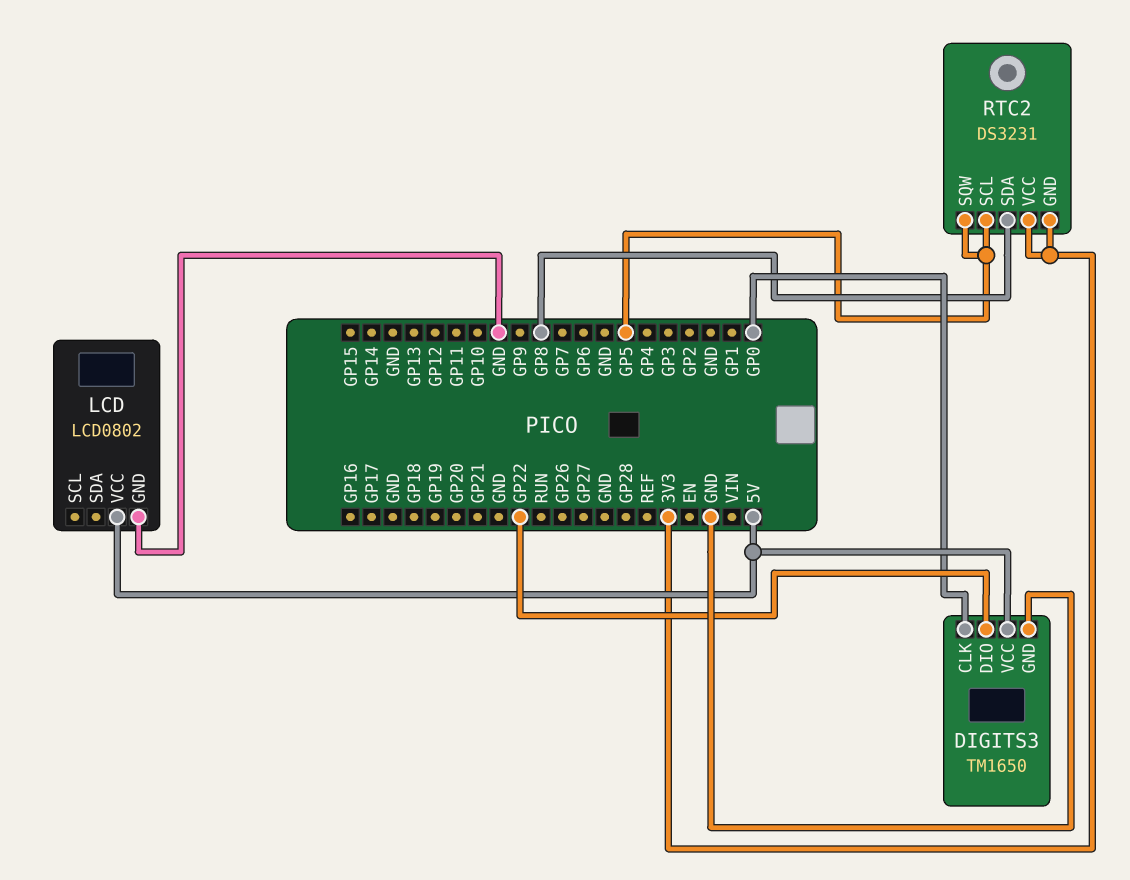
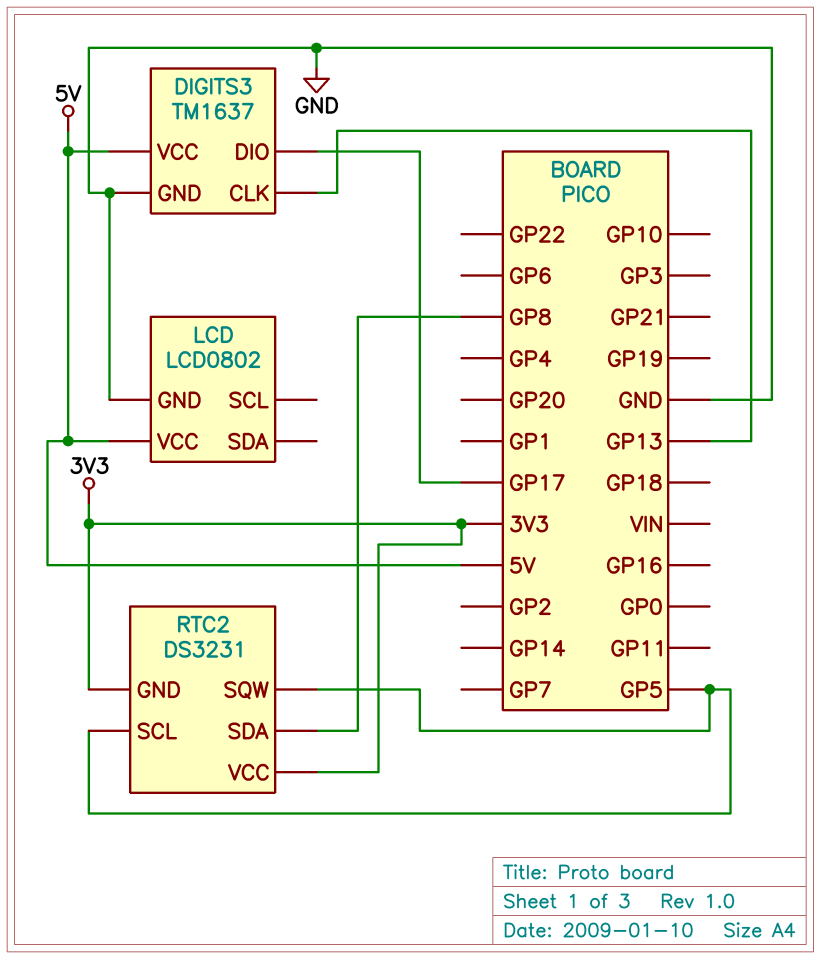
DIGITS3: TM1650 -> TM1637
DIGITS3 pin CLK: GP0 -> GP13
DIGITS3 pin DIO: GP22 -> GP17

